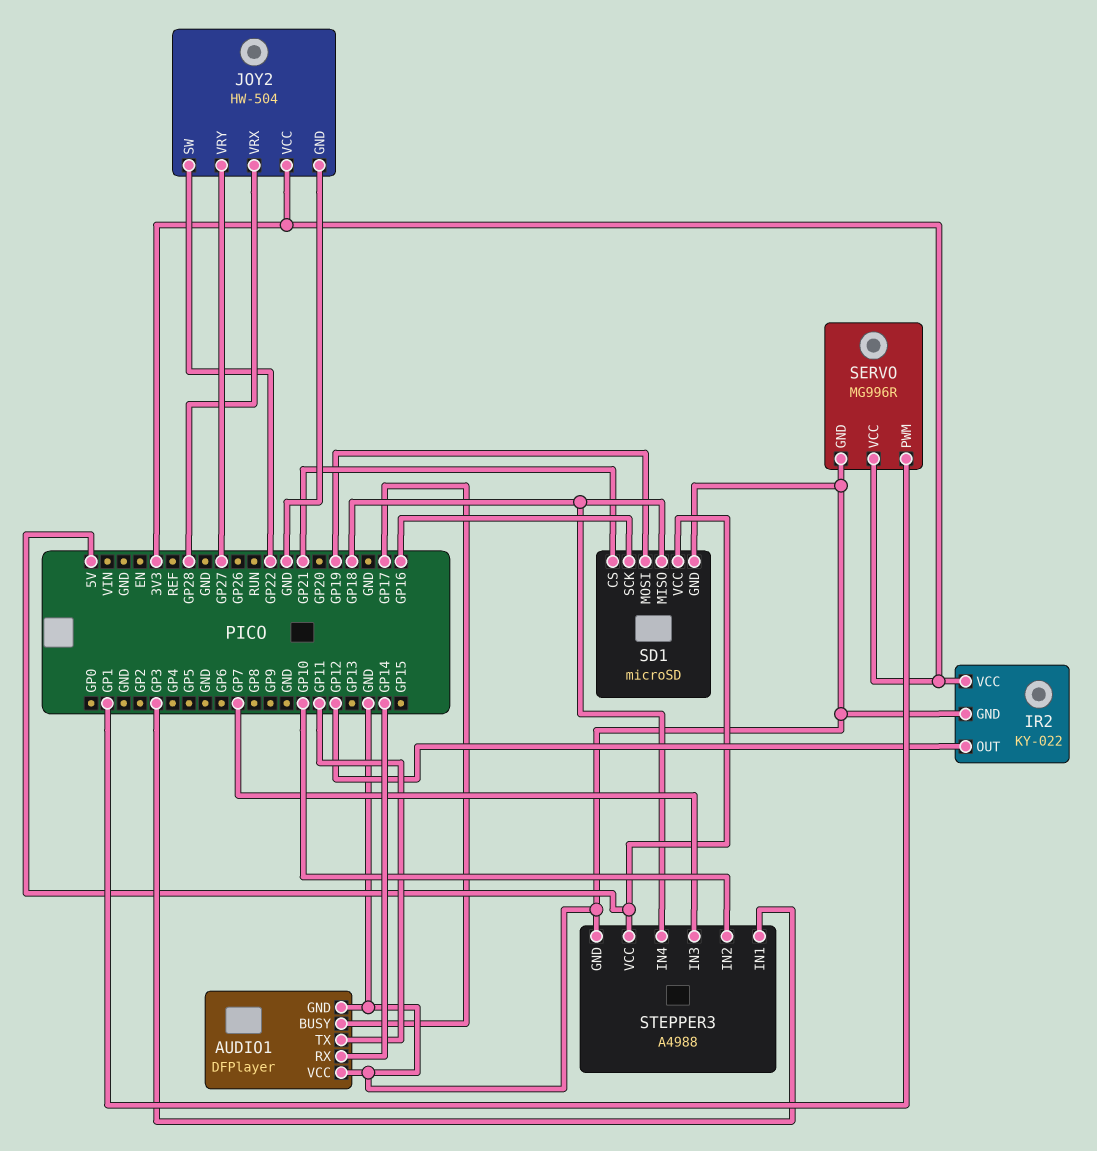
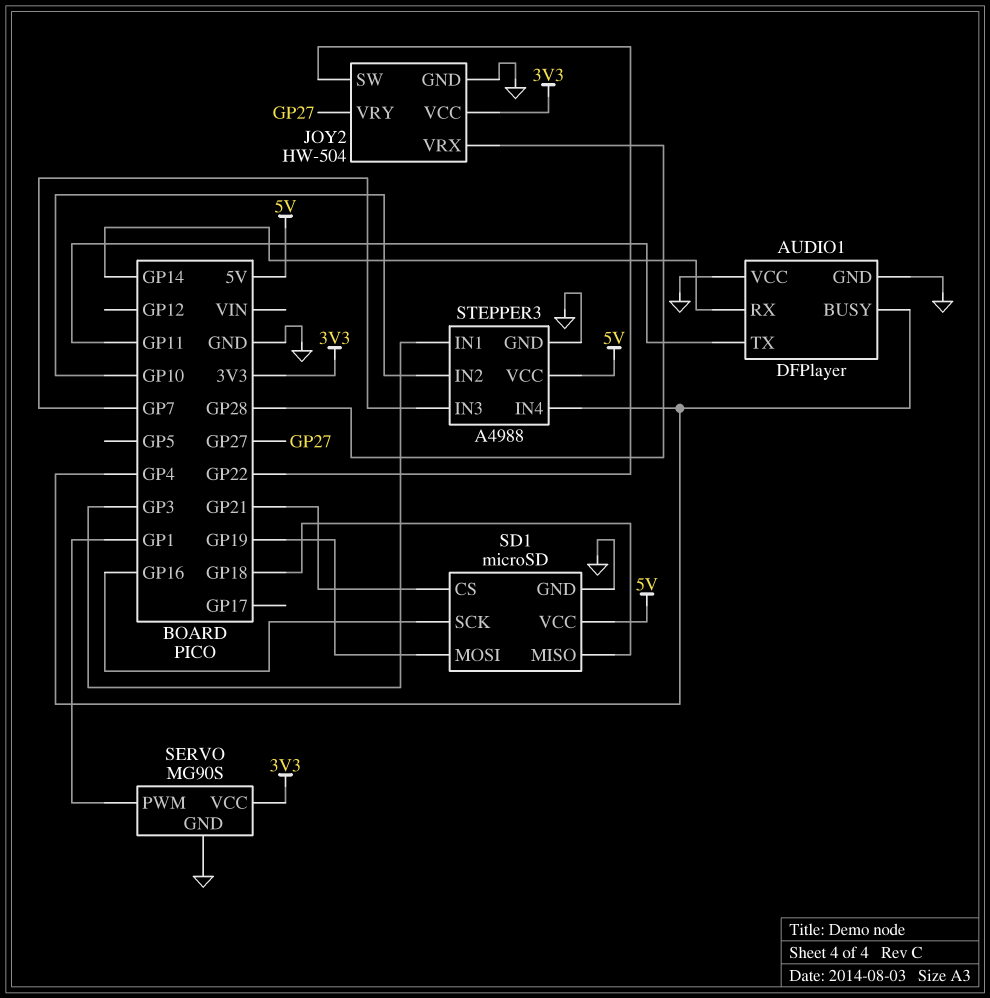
AUDIO1 pin BUSY: GP17 -> GP4
IR2: KY-022 -> none
IR2 pin GND: GND -> none
IR2 pin OUT: GP12 -> none
IR2 pin VCC: 3V3 -> none
SERVO: MG996R -> MG90S
STEPPER3 pin IN4: GP18 -> GP4

